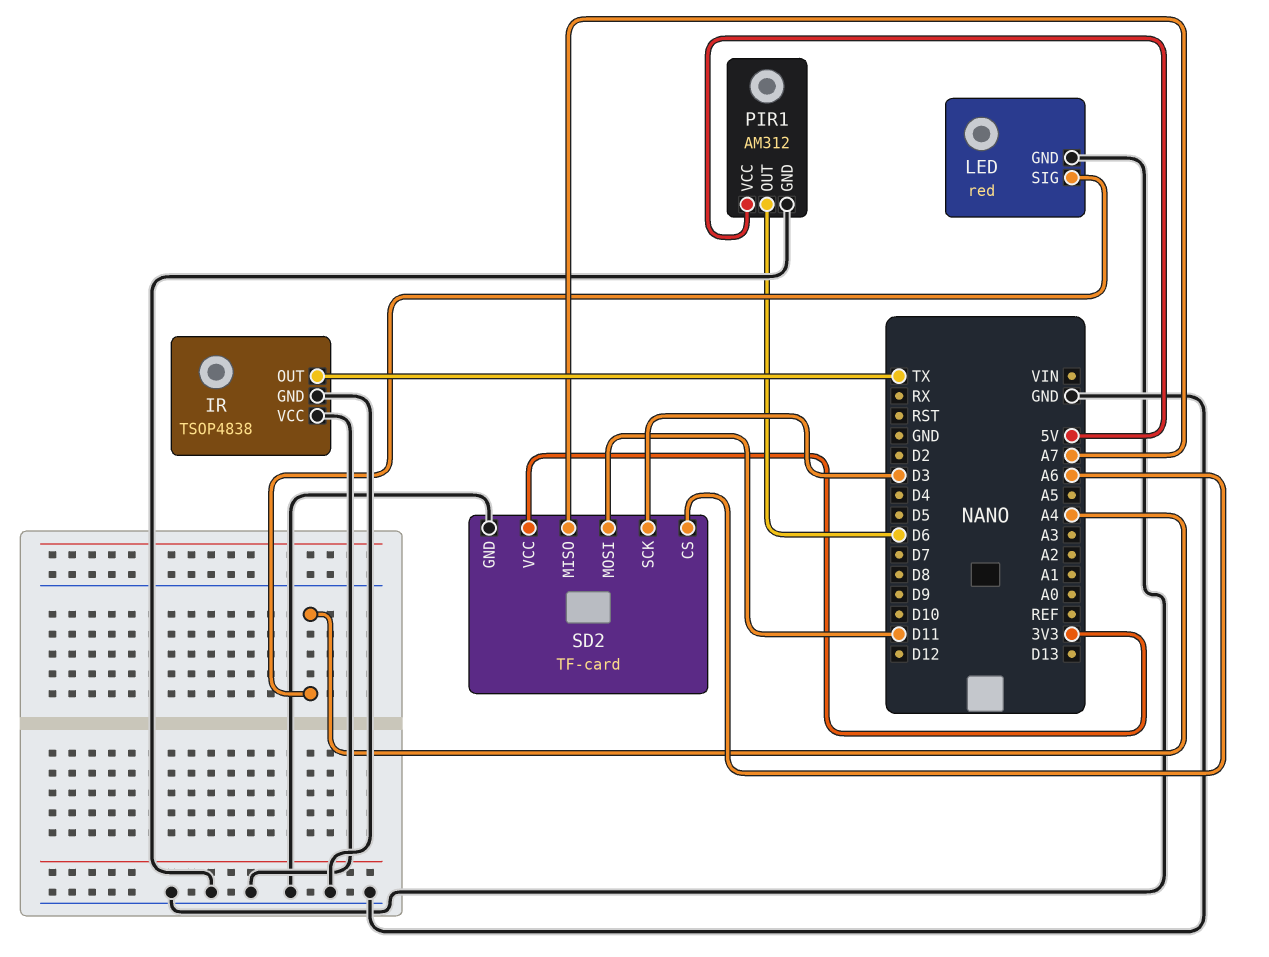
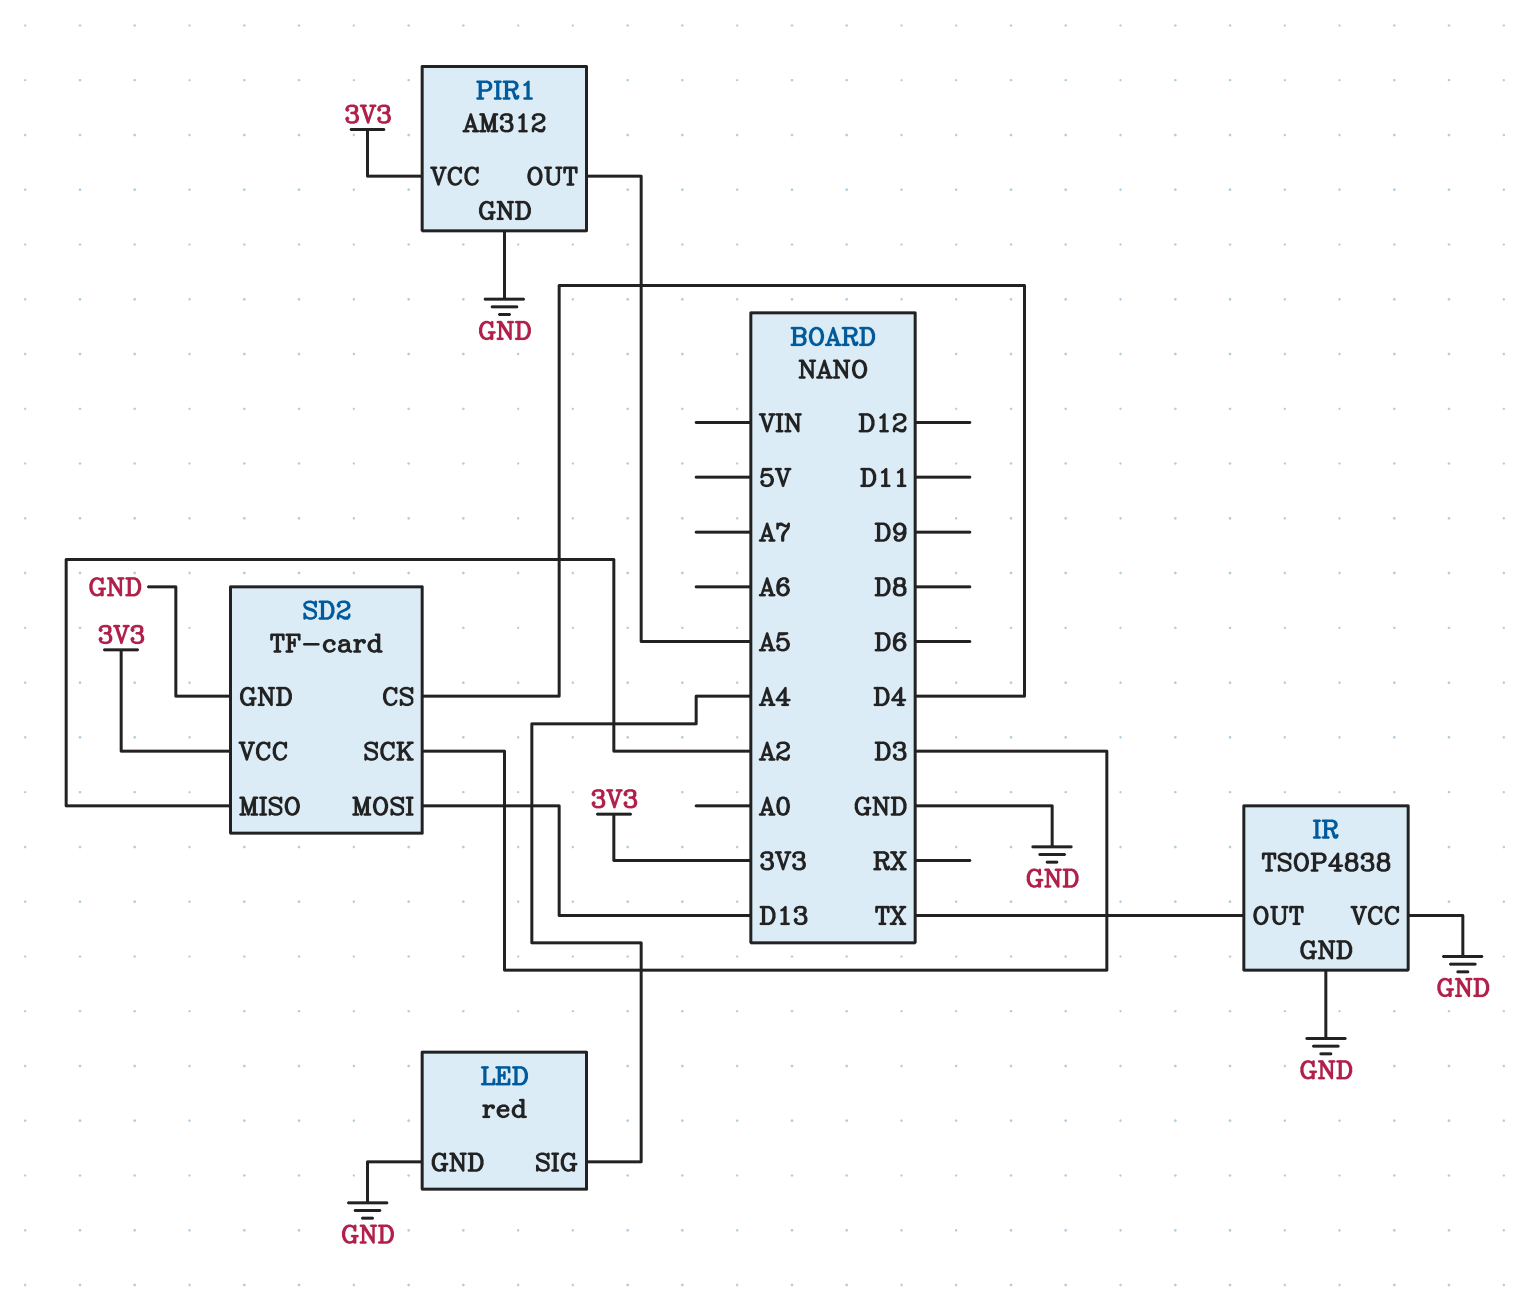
PIR1 pin OUT: D6 -> A5
PIR1 pin VCC: 5V -> 3V3
SD2 pin CS: A6 -> D4
SD2 pin MISO: A7 -> A2
SD2 pin MOSI: D11 -> D13

